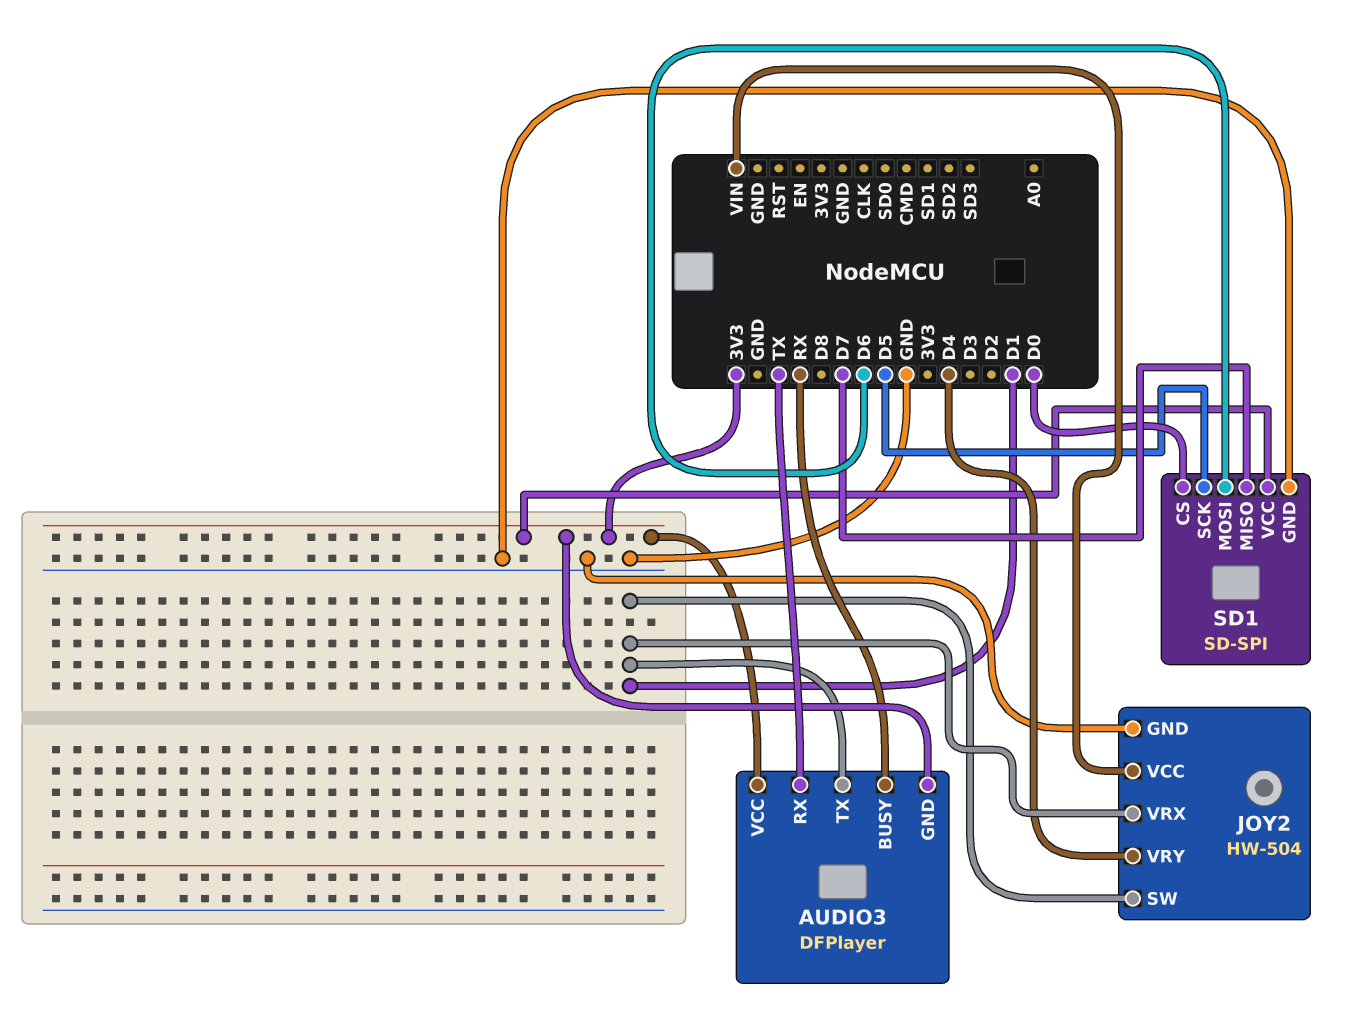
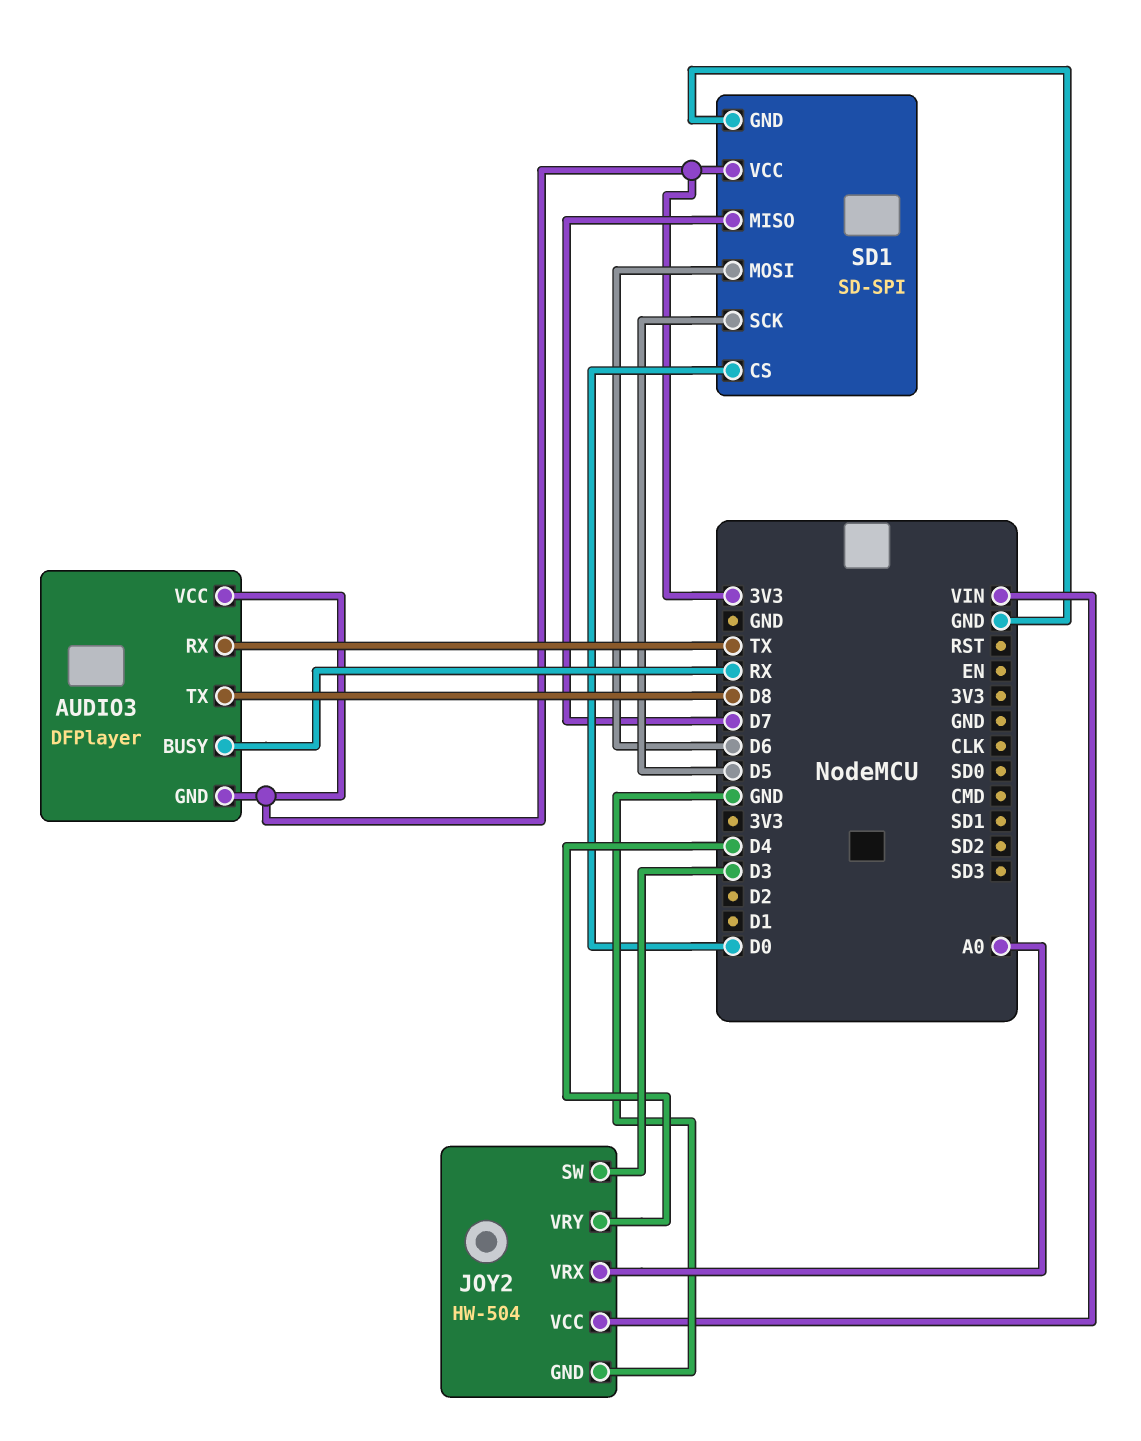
AUDIO3 pin TX: D1 -> D8
JOY2 pin SW: D1 -> D3
JOY2 pin VRX: D1 -> A0

